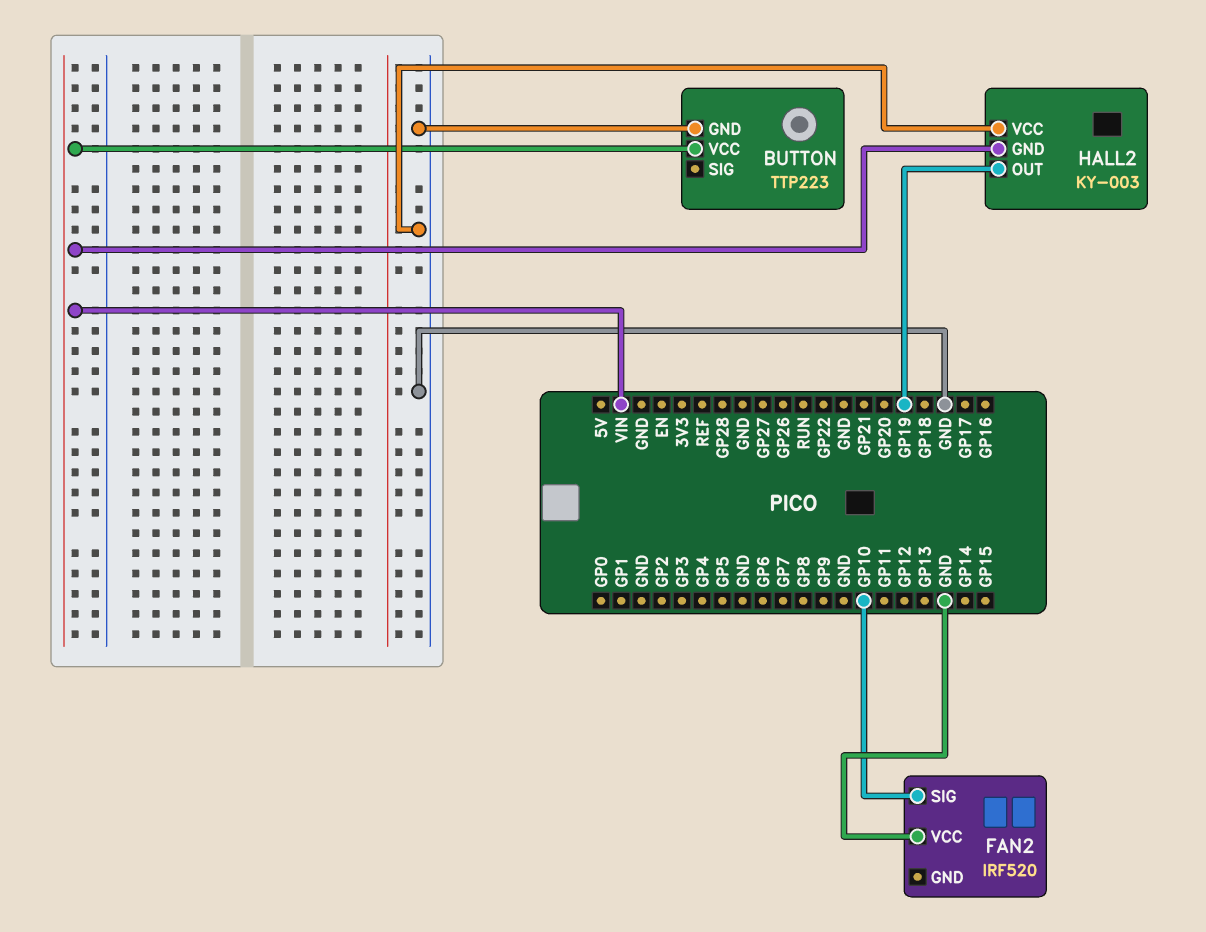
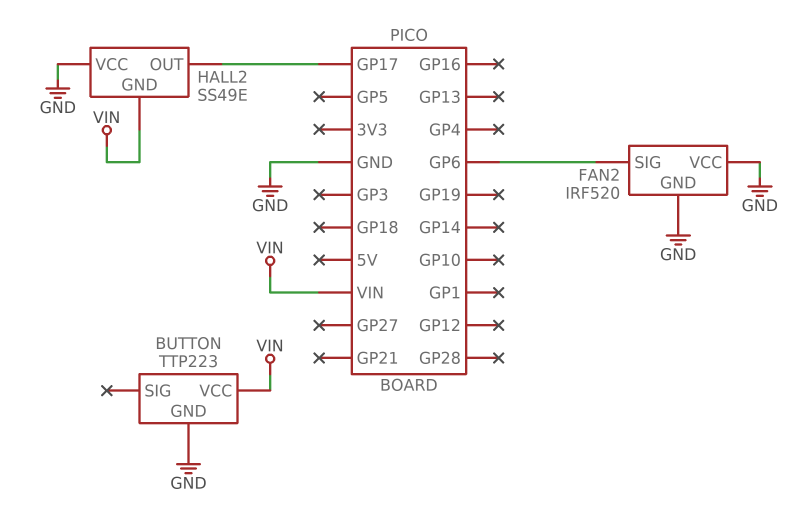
FAN2 pin GND: none -> GND
FAN2 pin SIG: GP10 -> GP6
HALL2: KY-003 -> SS49E
HALL2 pin OUT: GP19 -> GP17

